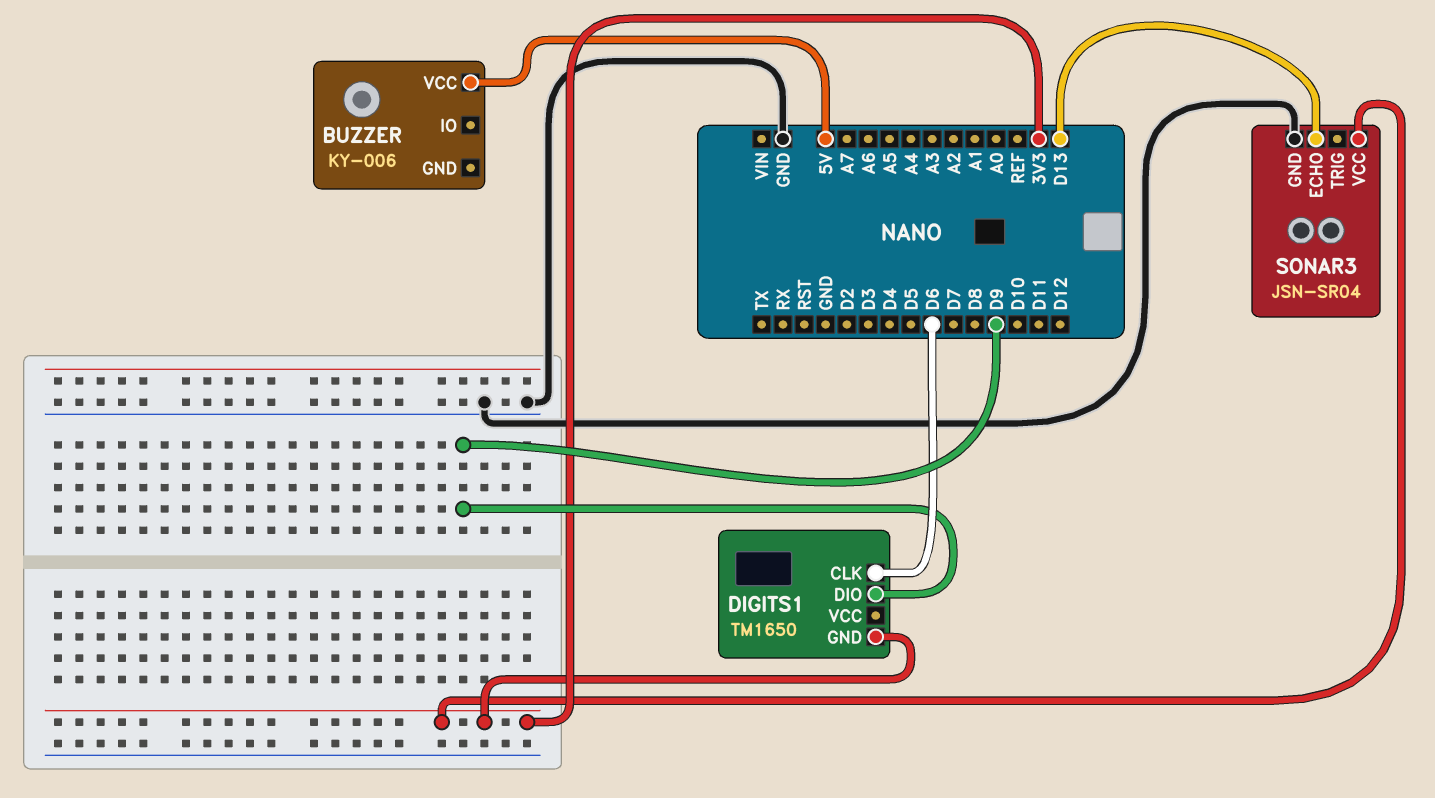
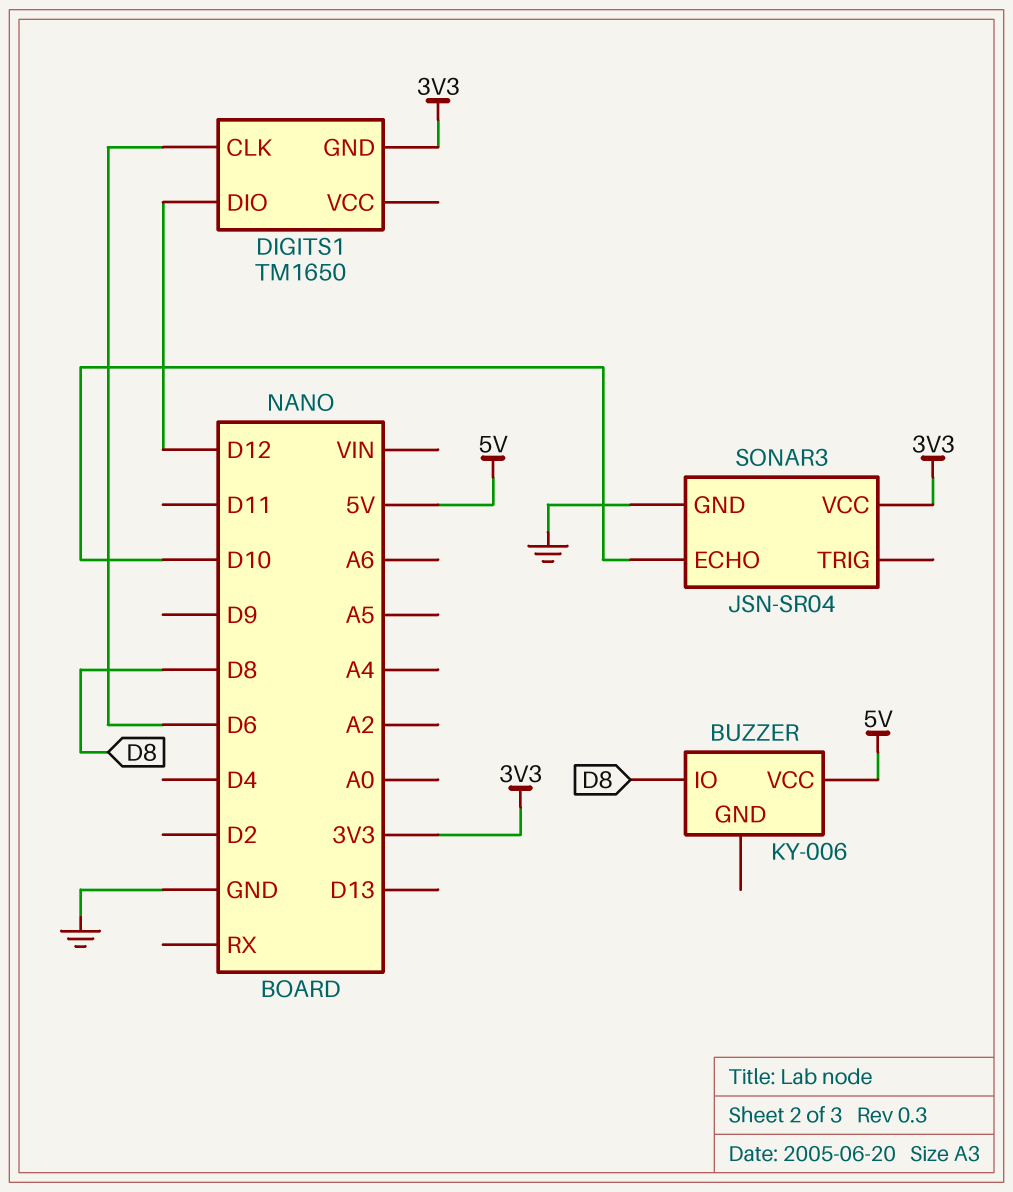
BUZZER pin IO: none -> D8
DIGITS1 pin DIO: D9 -> D12
SONAR3 pin ECHO: D13 -> D10

